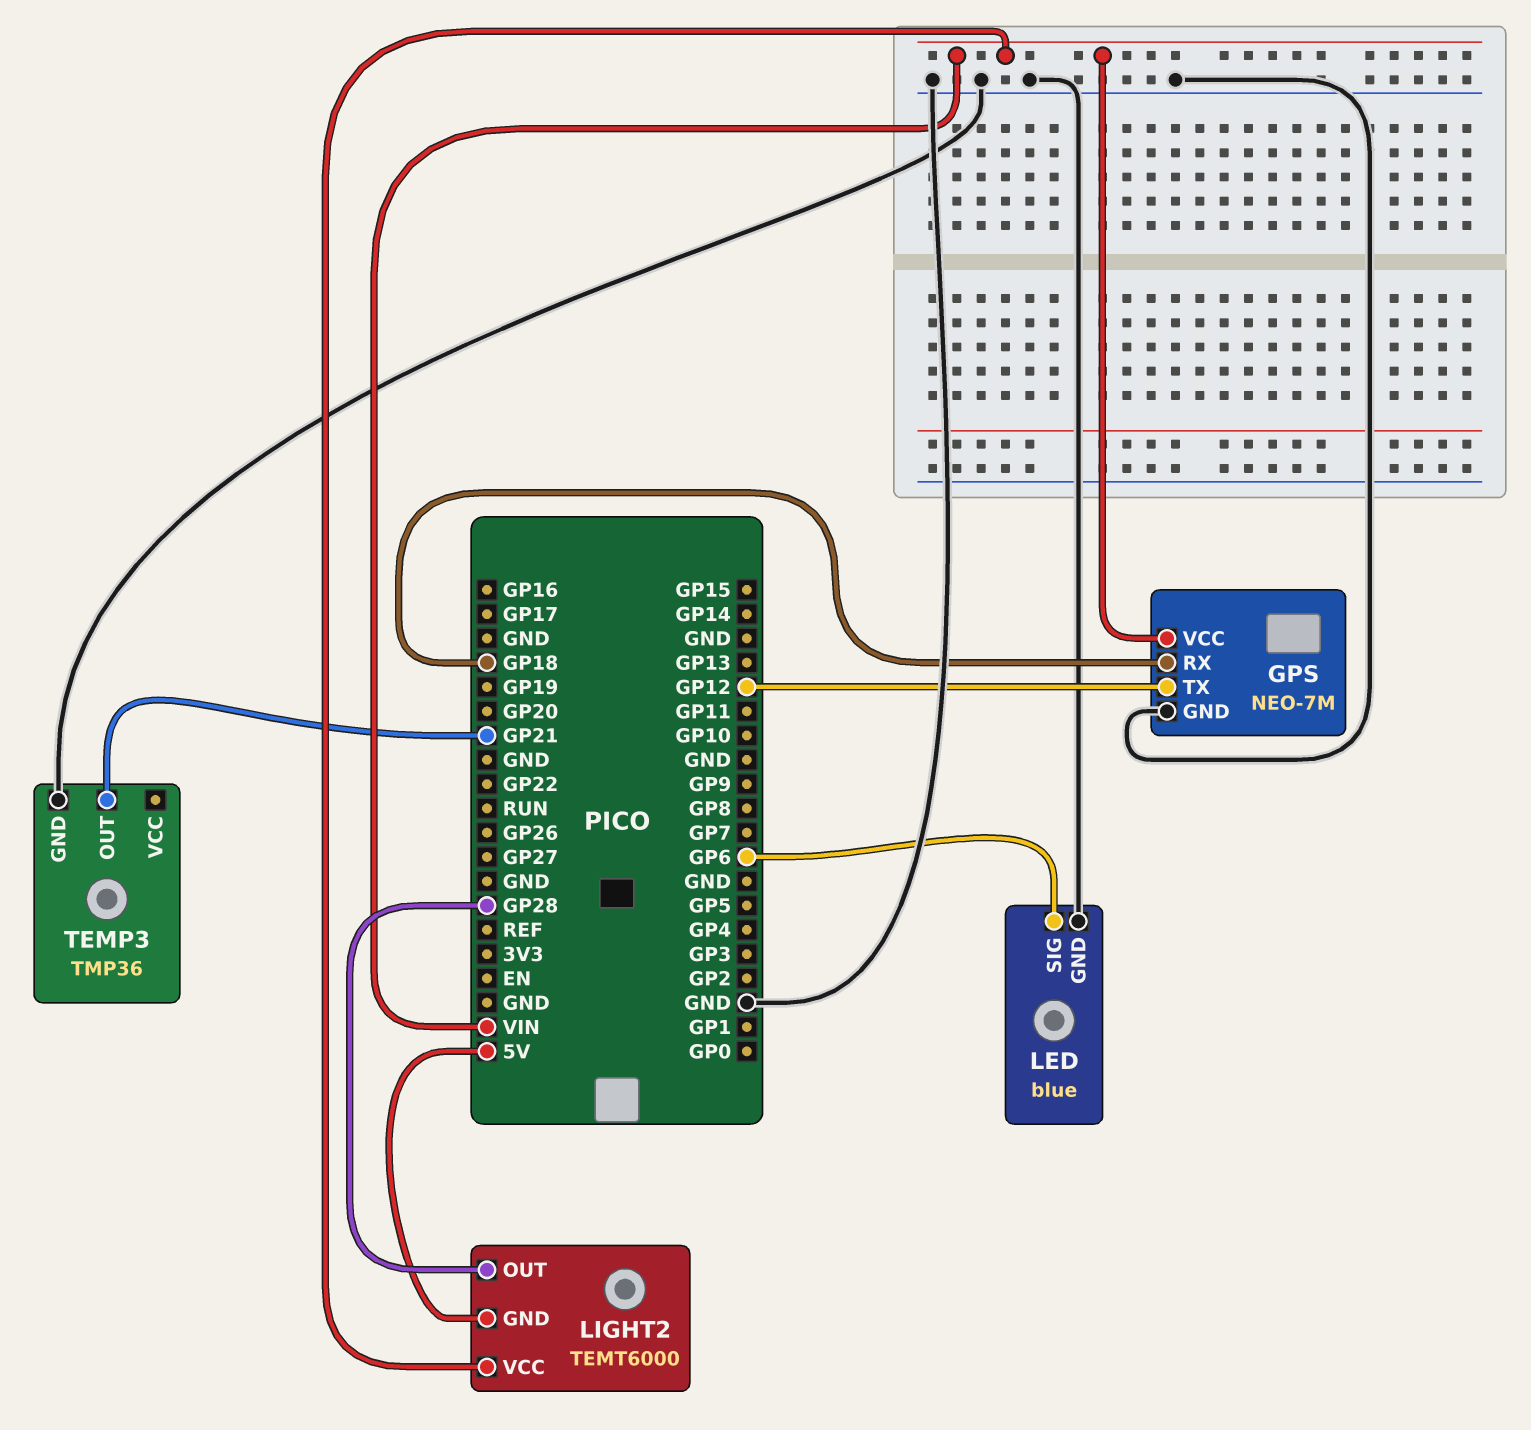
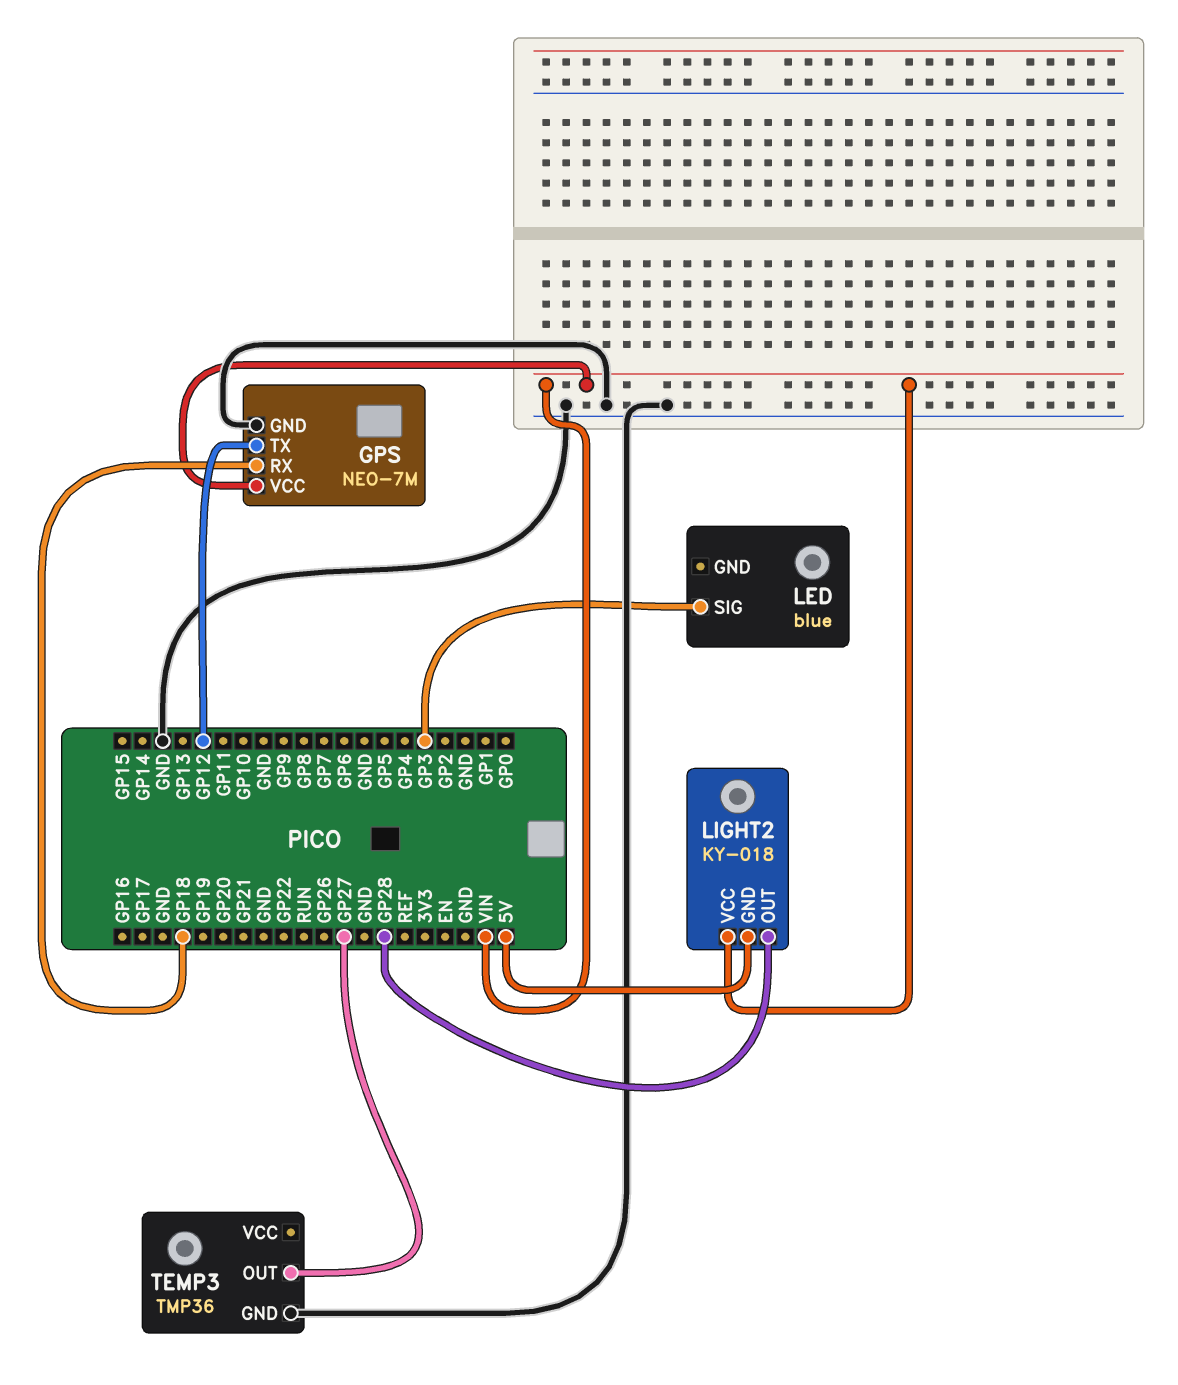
LED pin GND: GND -> none
LED pin SIG: GP6 -> GP3
LIGHT2: TEMT6000 -> KY-018
TEMP3 pin OUT: GP21 -> GP27

